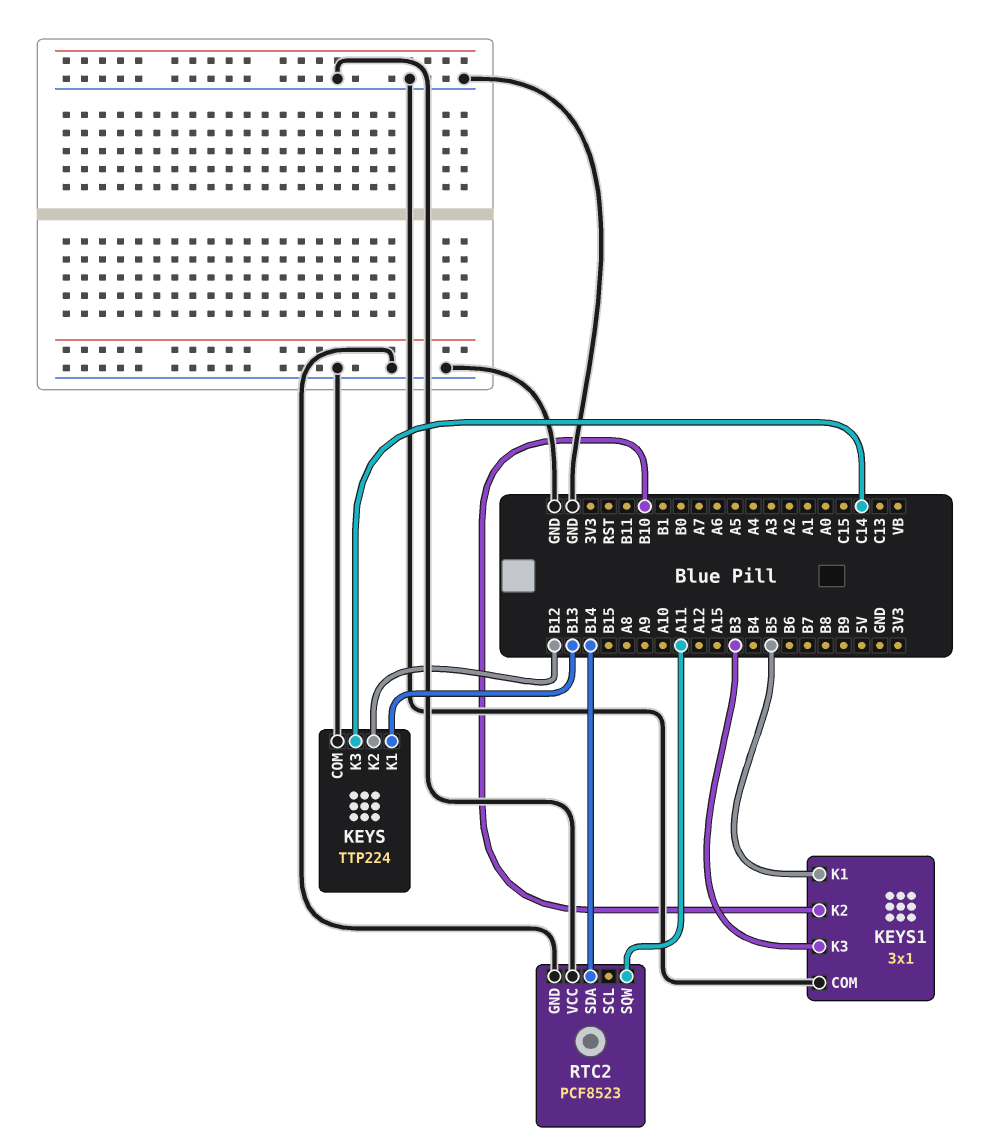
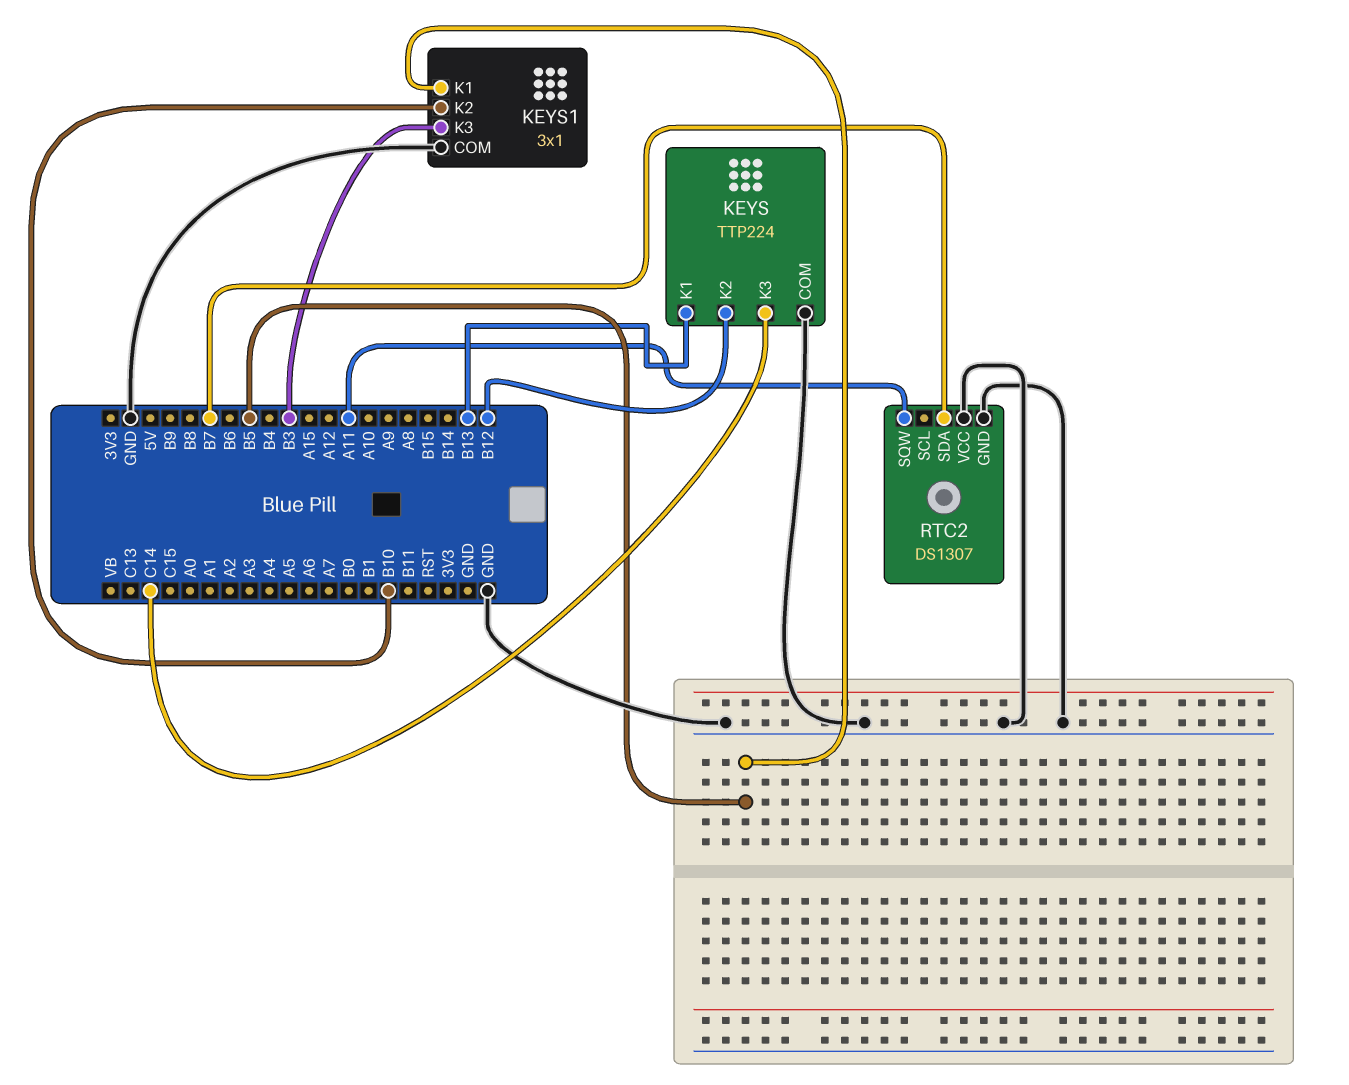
RTC2: PCF8523 -> DS1307
RTC2 pin SDA: B14 -> B7

